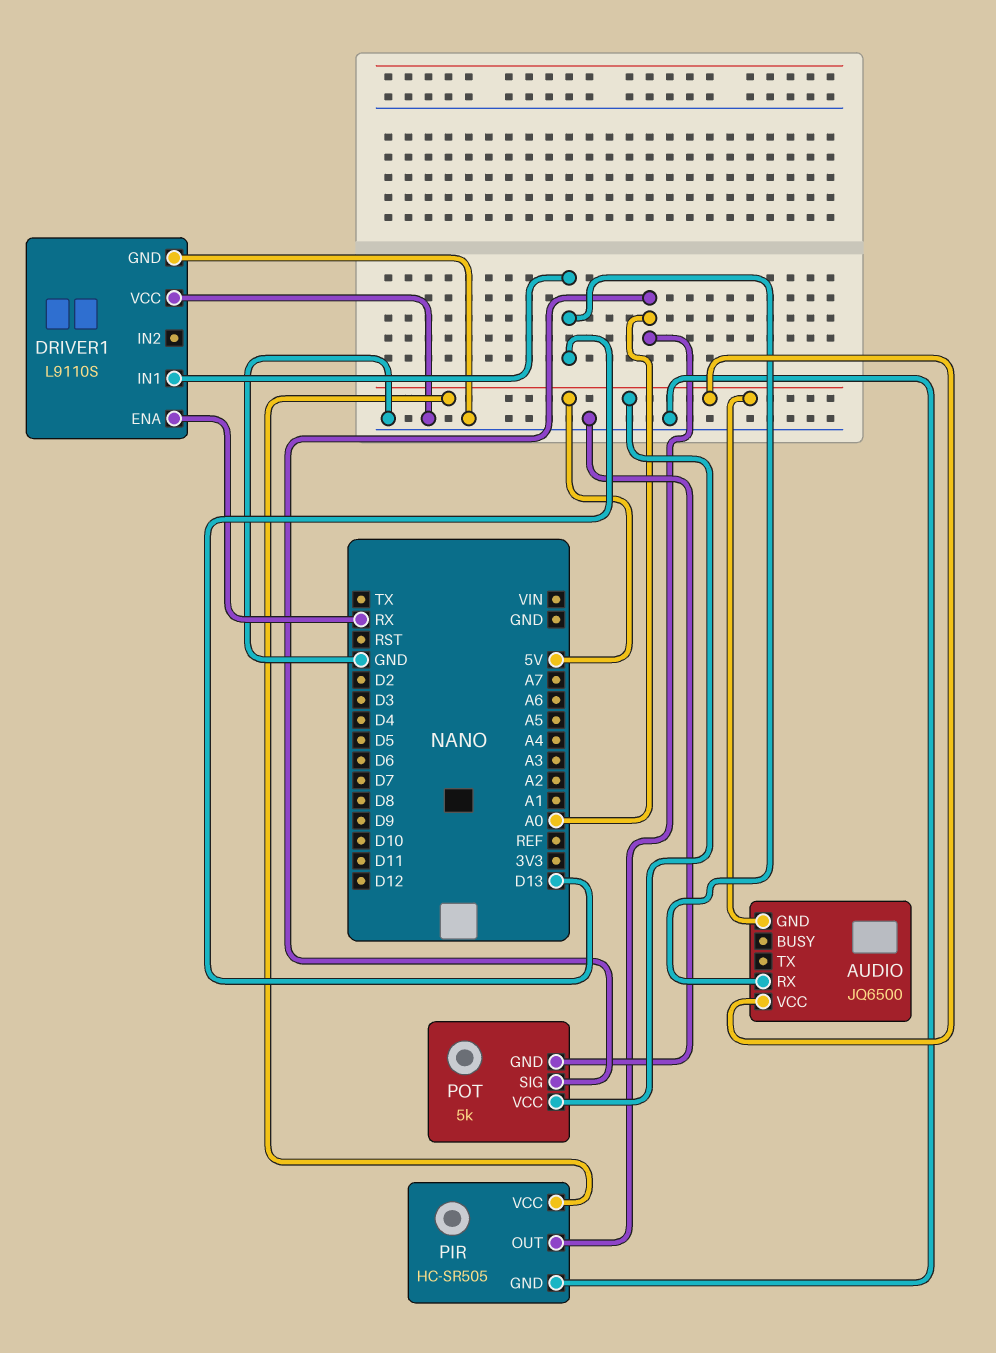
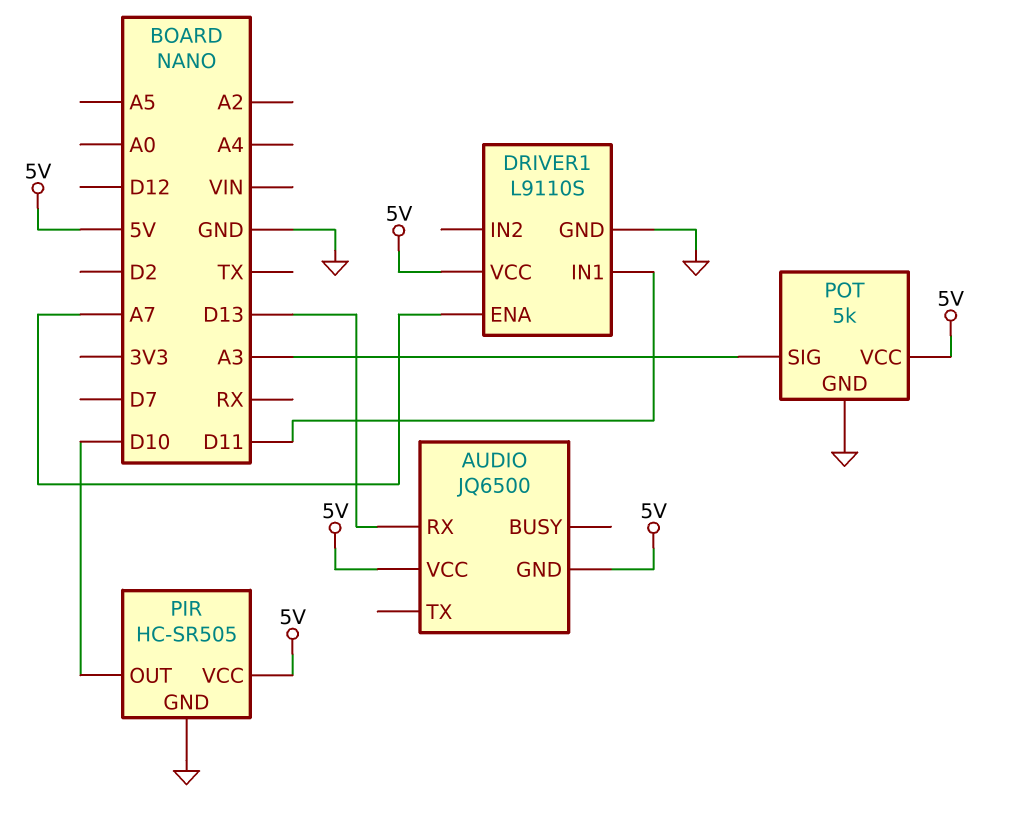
DRIVER1 pin ENA: RX -> A7
DRIVER1 pin IN1: D13 -> D11
DRIVER1 pin VCC: GND -> 5V
PIR pin OUT: A0 -> D10
POT pin SIG: A0 -> A3

